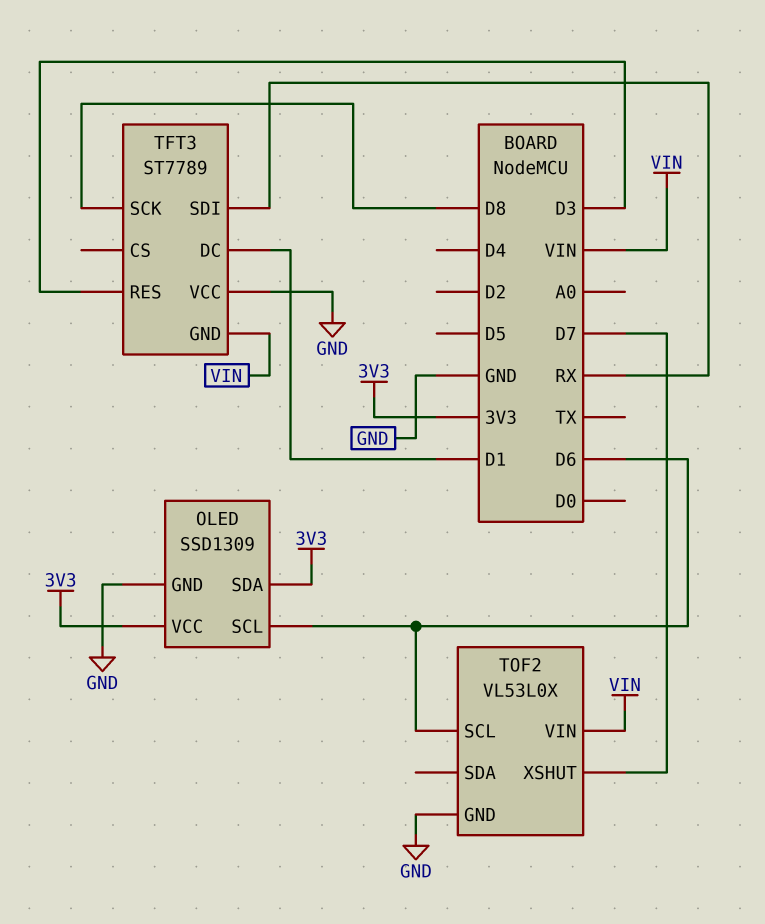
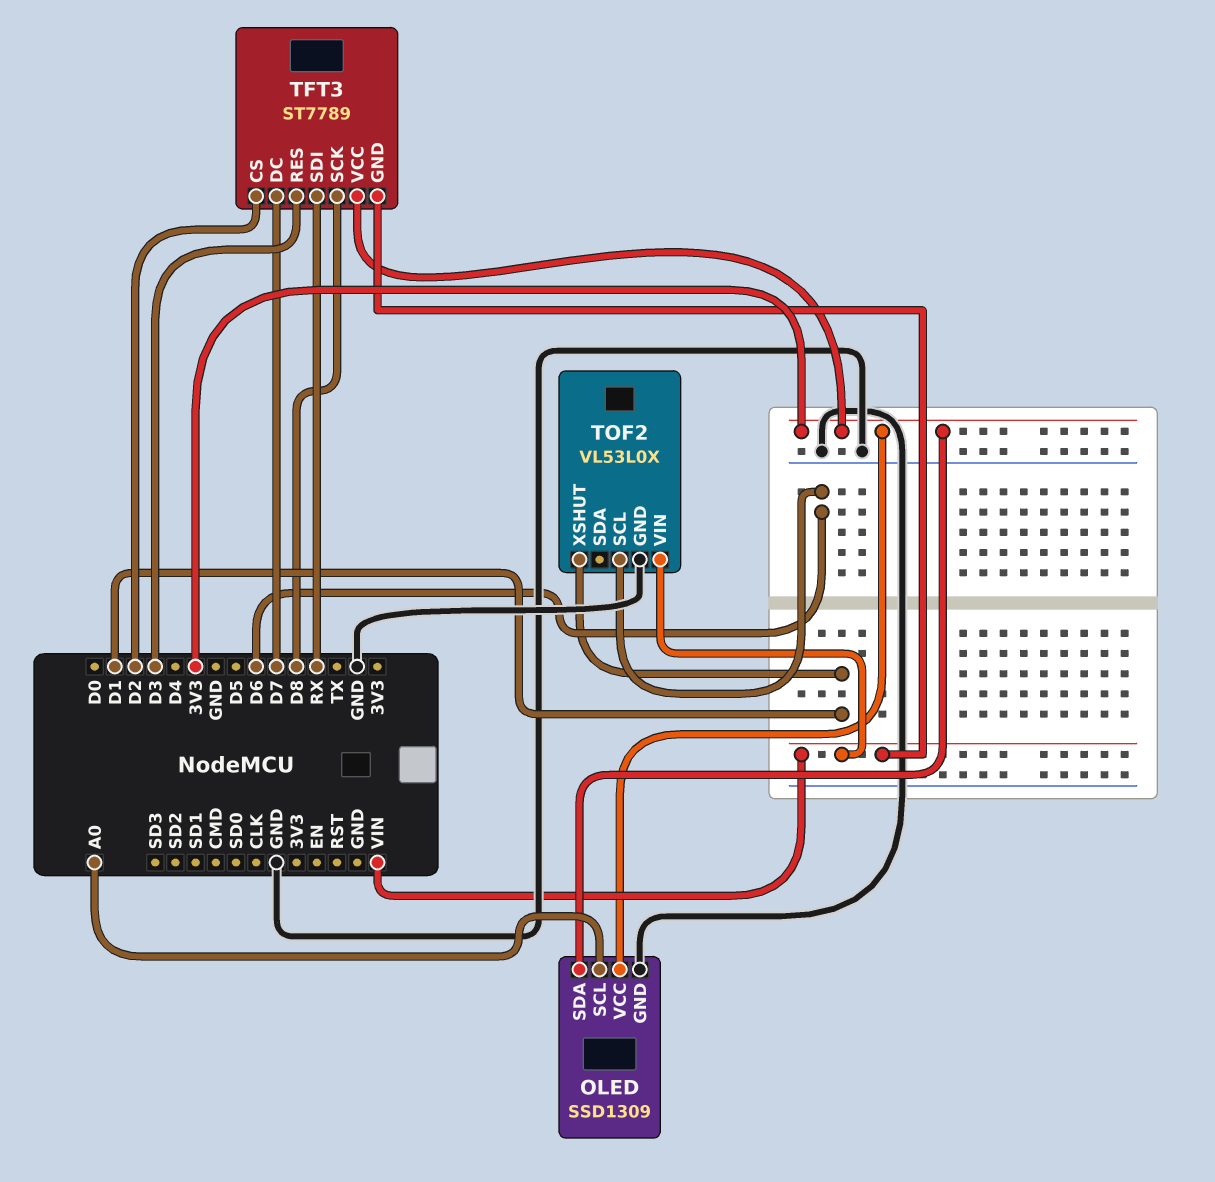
OLED pin SCL: D6 -> A0
TFT3 pin CS: none -> D2
TFT3 pin DC: D1 -> D7
TFT3 pin VCC: GND -> 3V3
TOF2 pin XSHUT: D7 -> D1

